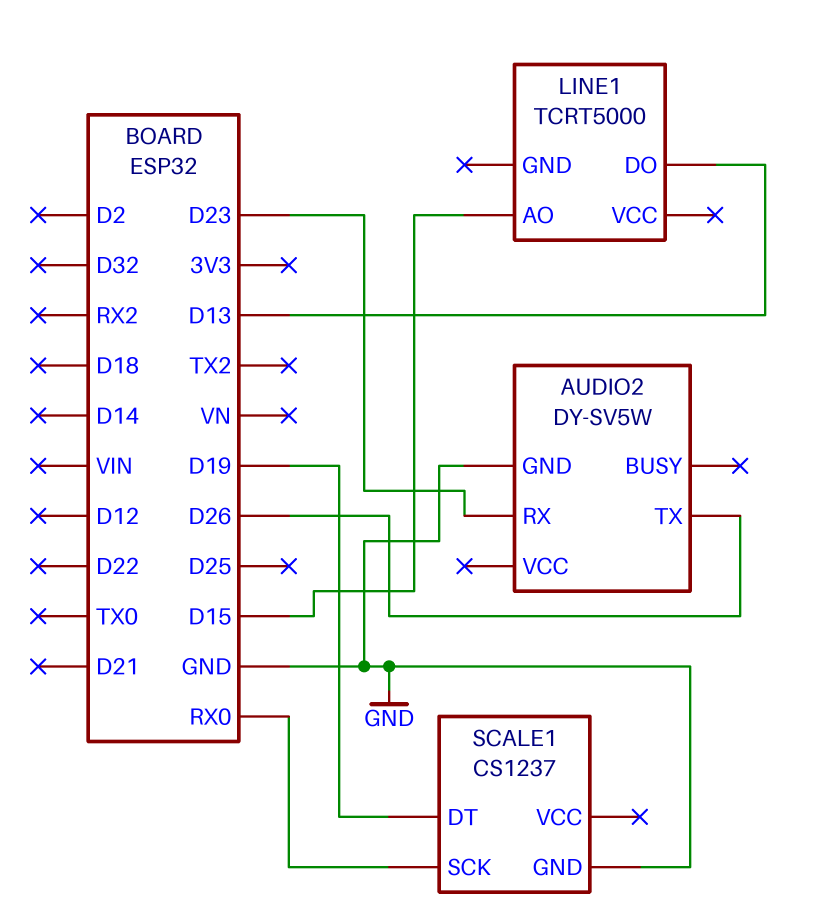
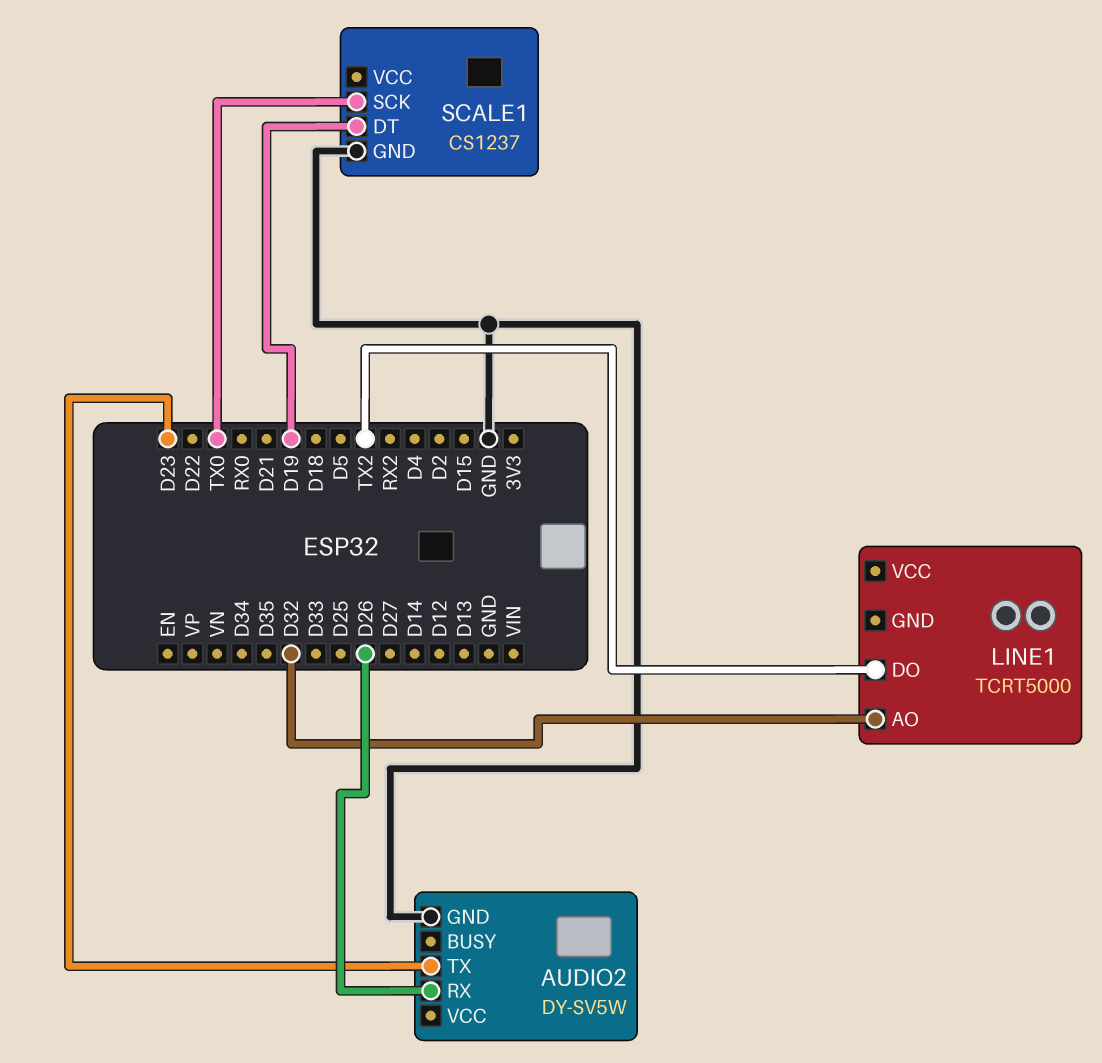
AUDIO2 pin RX: D23 -> D26
AUDIO2 pin TX: D26 -> D23
LINE1 pin AO: D15 -> D32
LINE1 pin DO: D13 -> TX2
SCALE1 pin SCK: RX0 -> TX0

